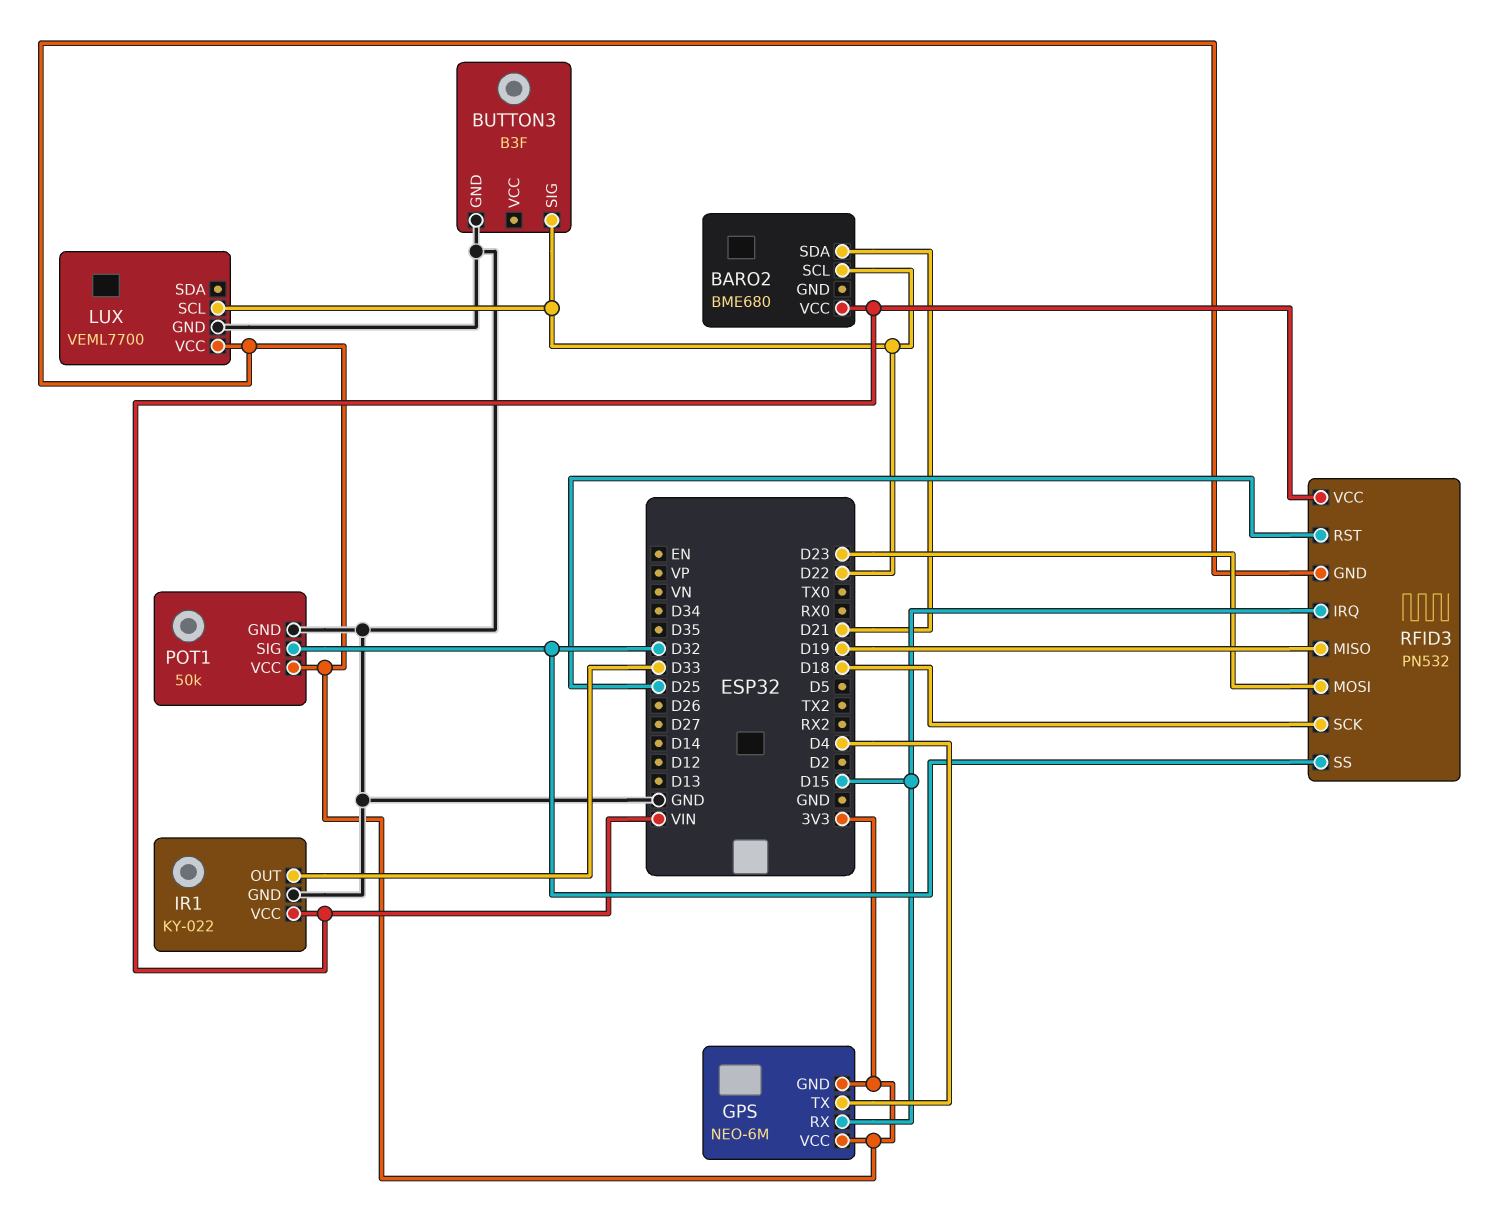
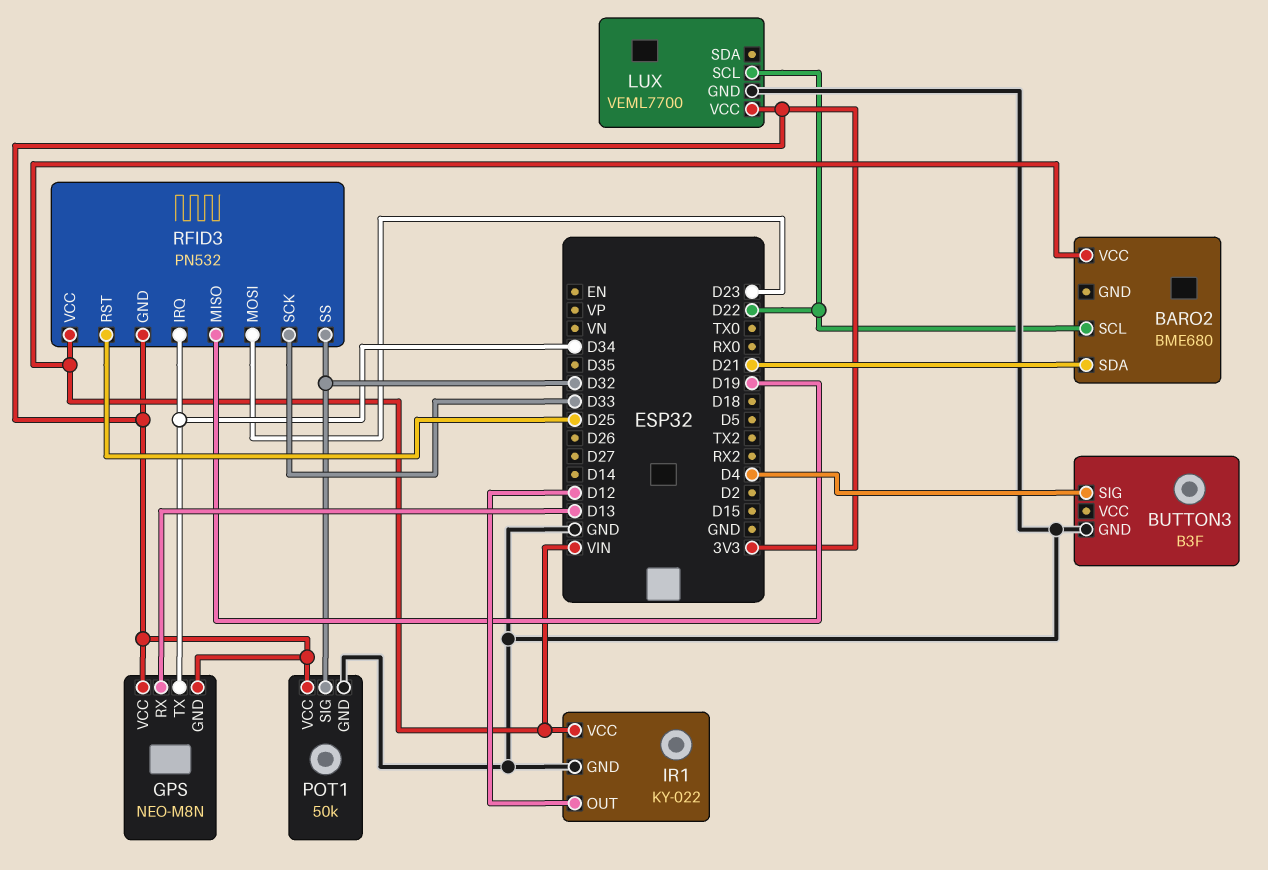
BUTTON3 pin SIG: D22 -> D4
GPS: NEO-6M -> NEO-M8N
GPS pin RX: D15 -> D13
GPS pin TX: D4 -> D34
IR1 pin OUT: D33 -> D12
RFID3 pin IRQ: D15 -> D34
RFID3 pin SCK: D18 -> D33

